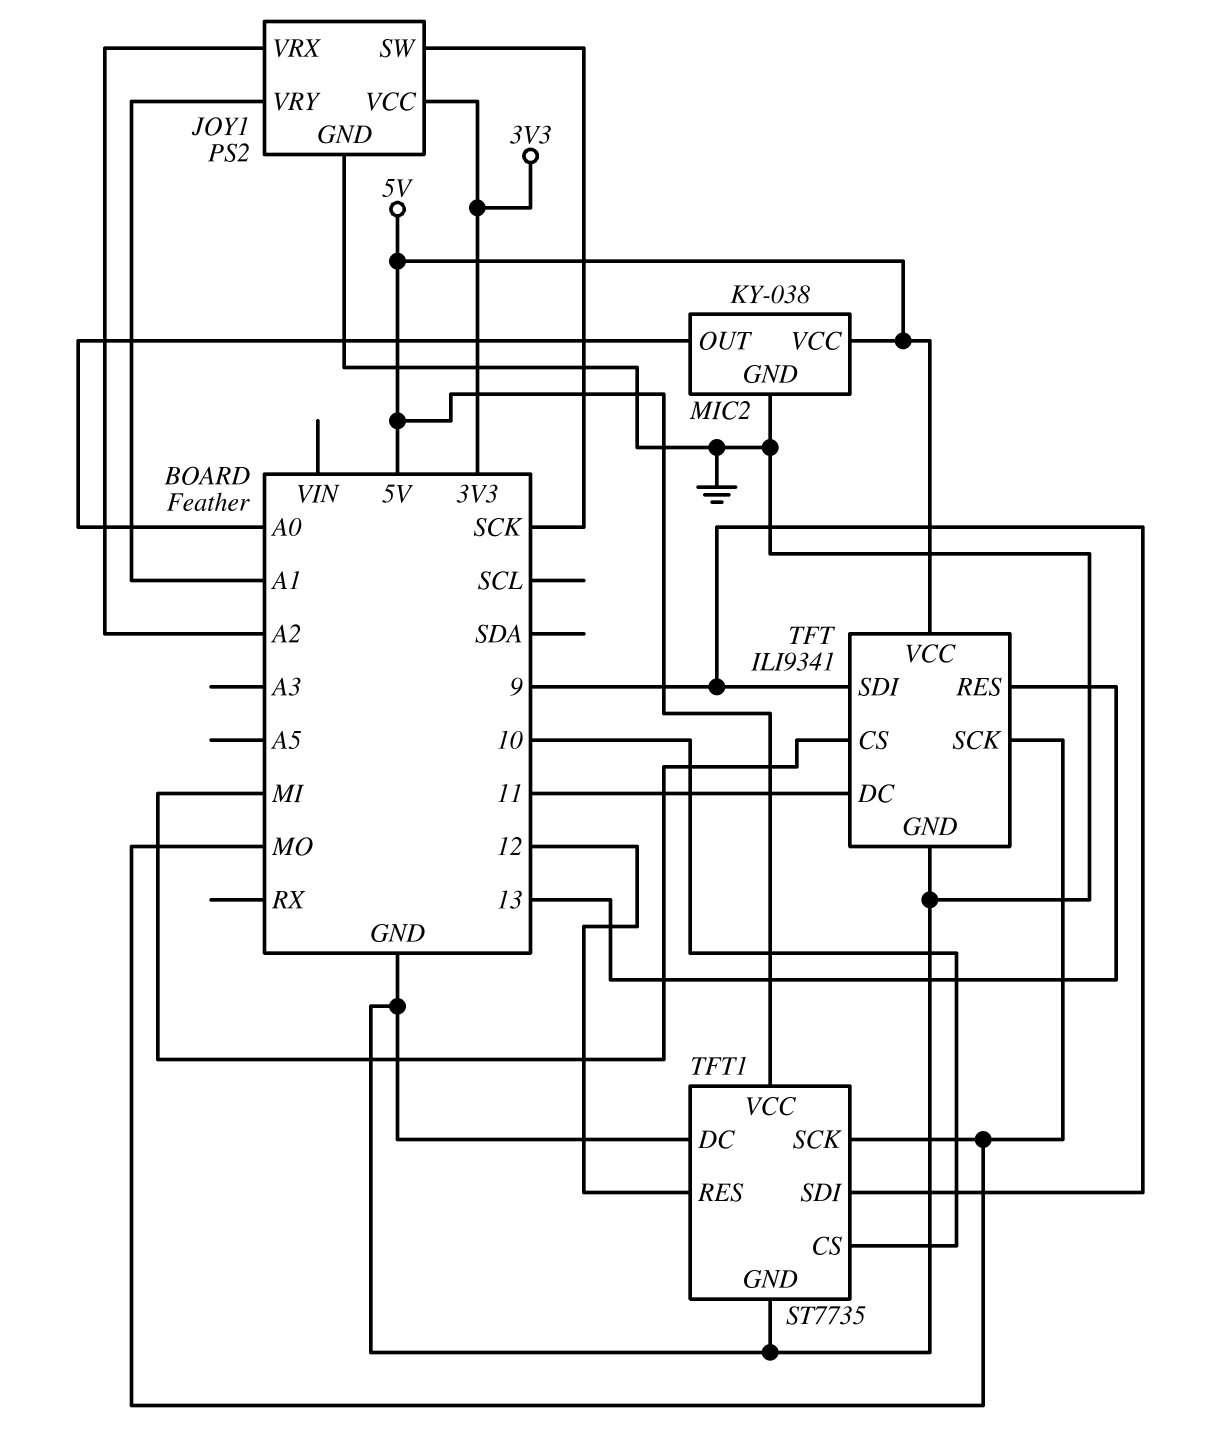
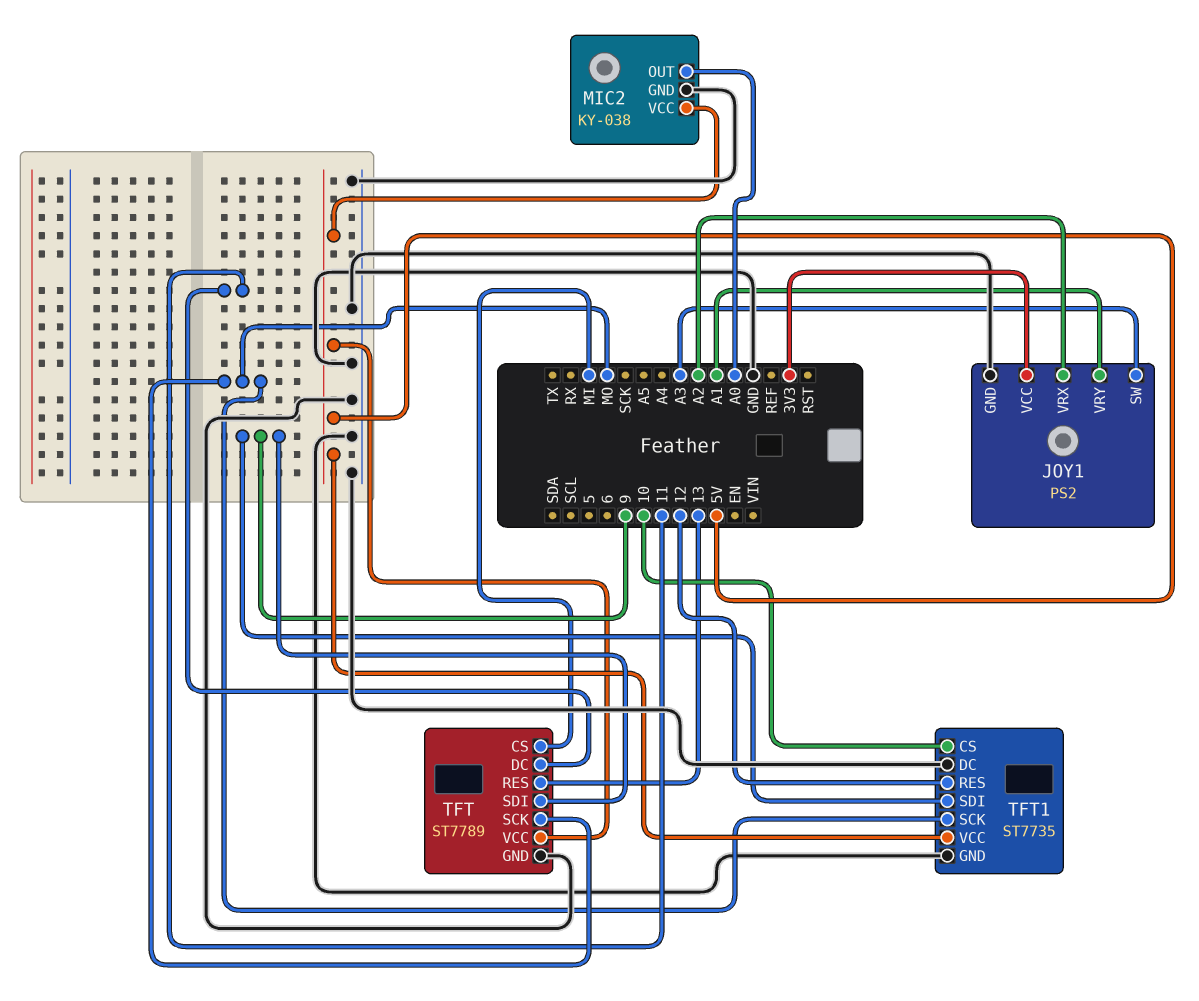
JOY1 pin SW: SCK -> A3
TFT: ILI9341 -> ST7789

